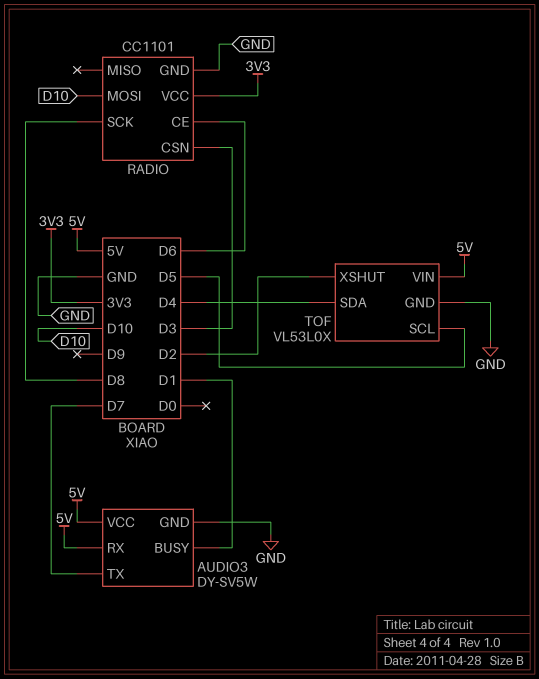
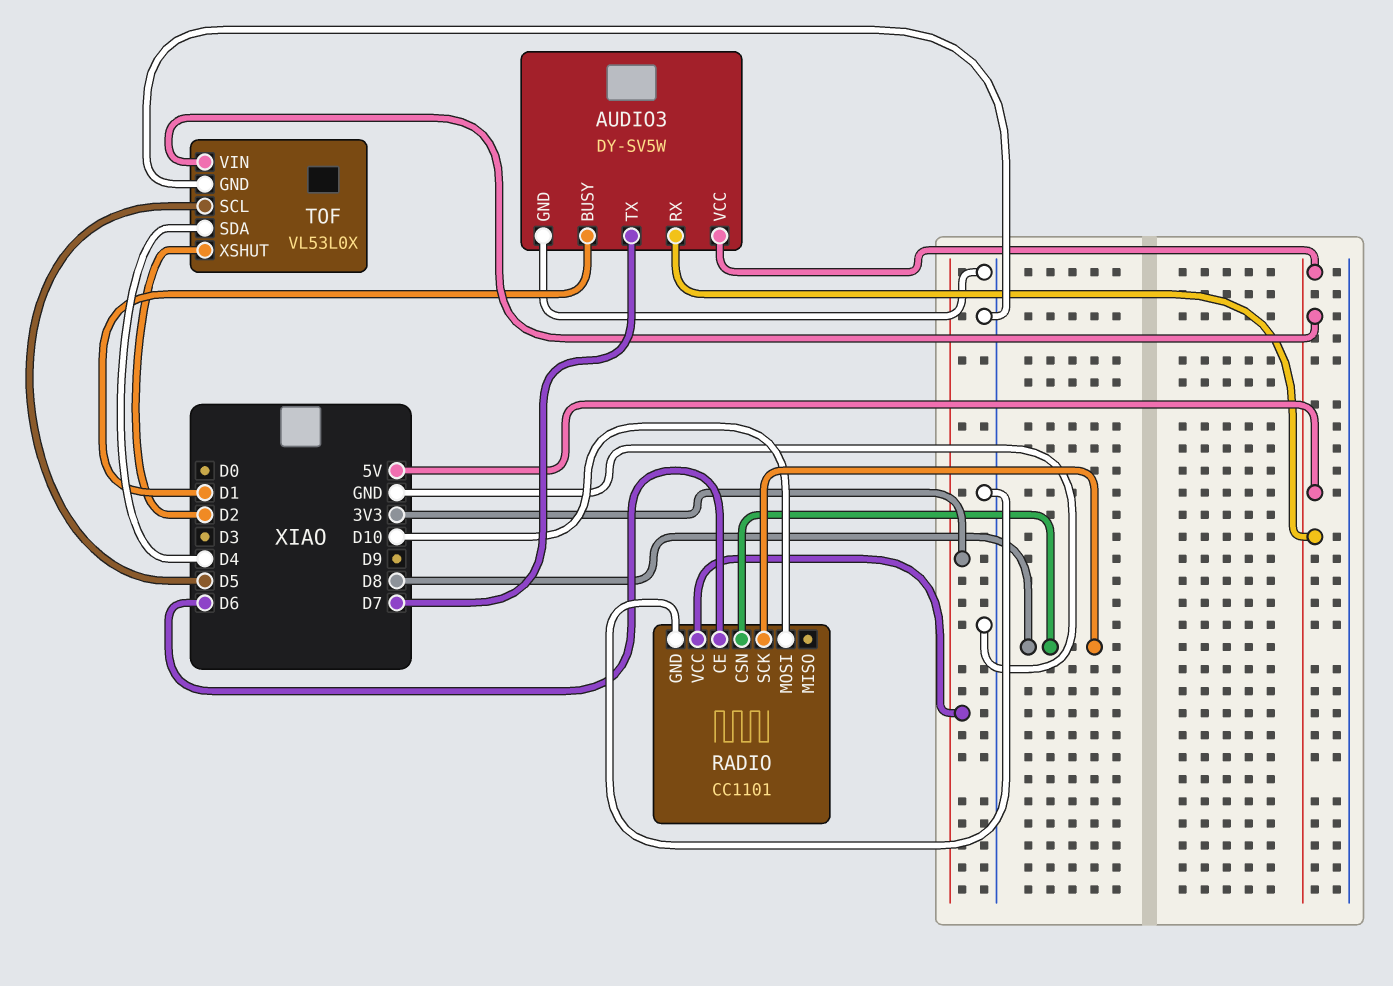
RADIO pin CSN: D3 -> D8

